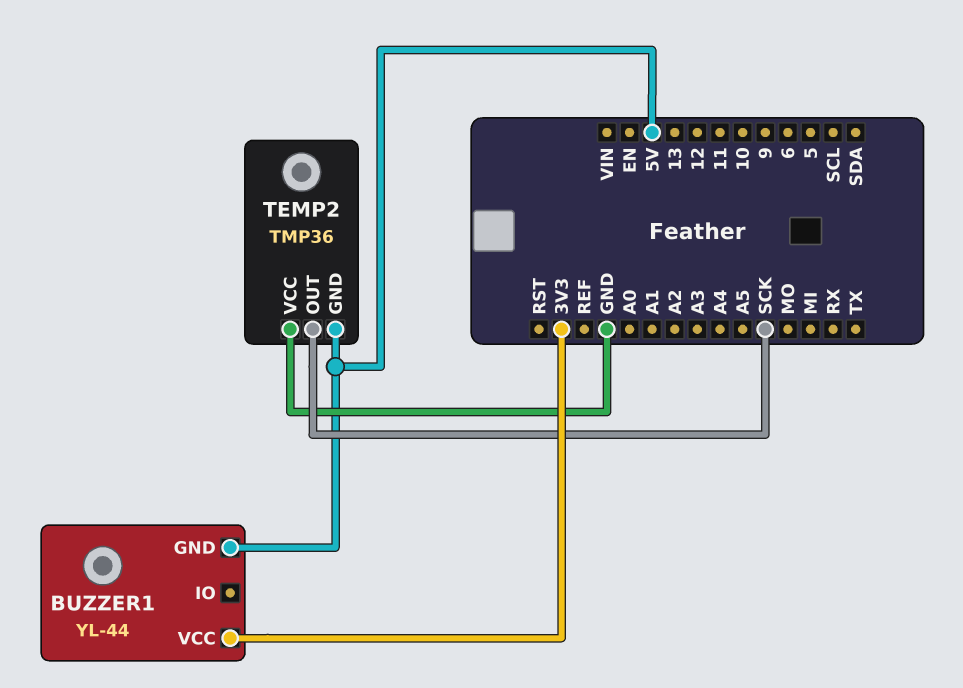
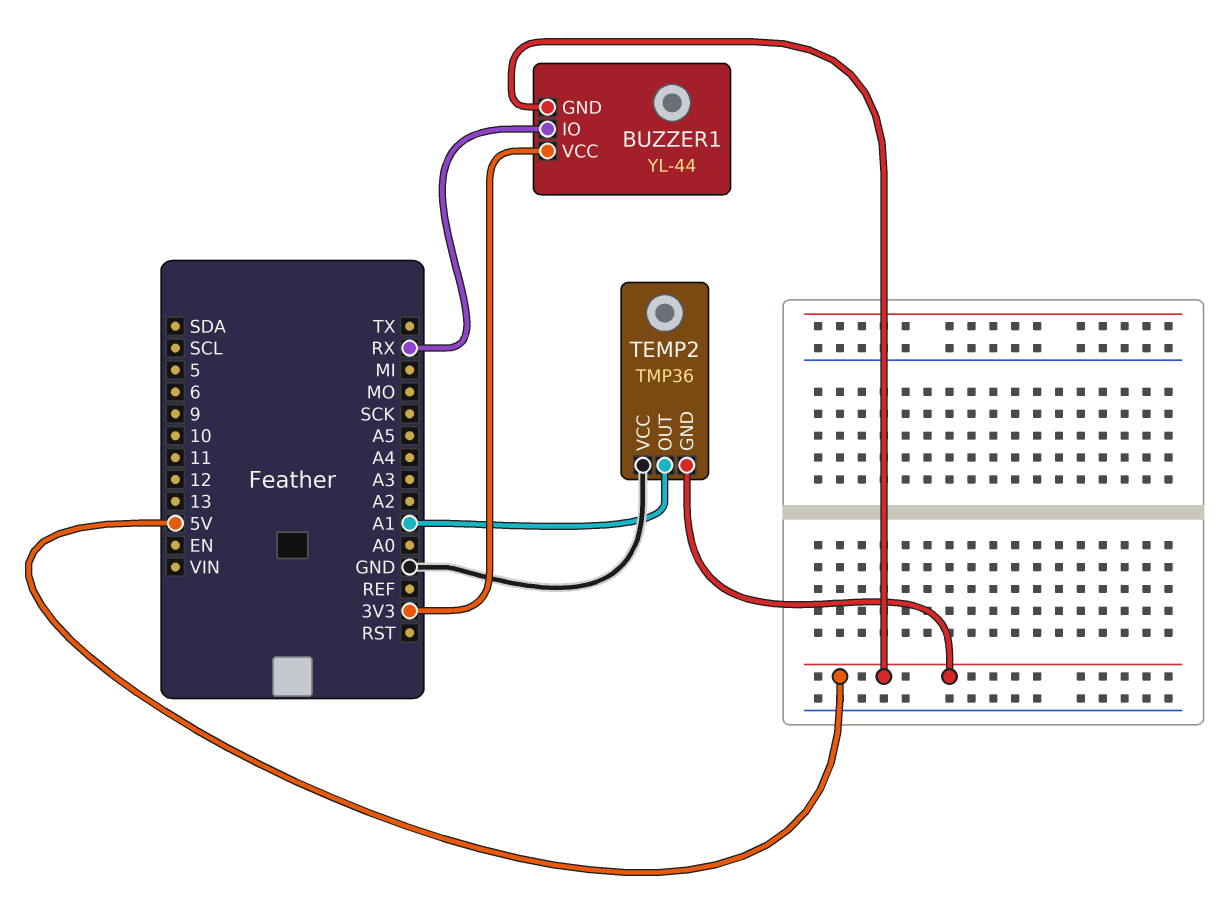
BUZZER1 pin IO: none -> RX
TEMP2 pin OUT: SCK -> A1

